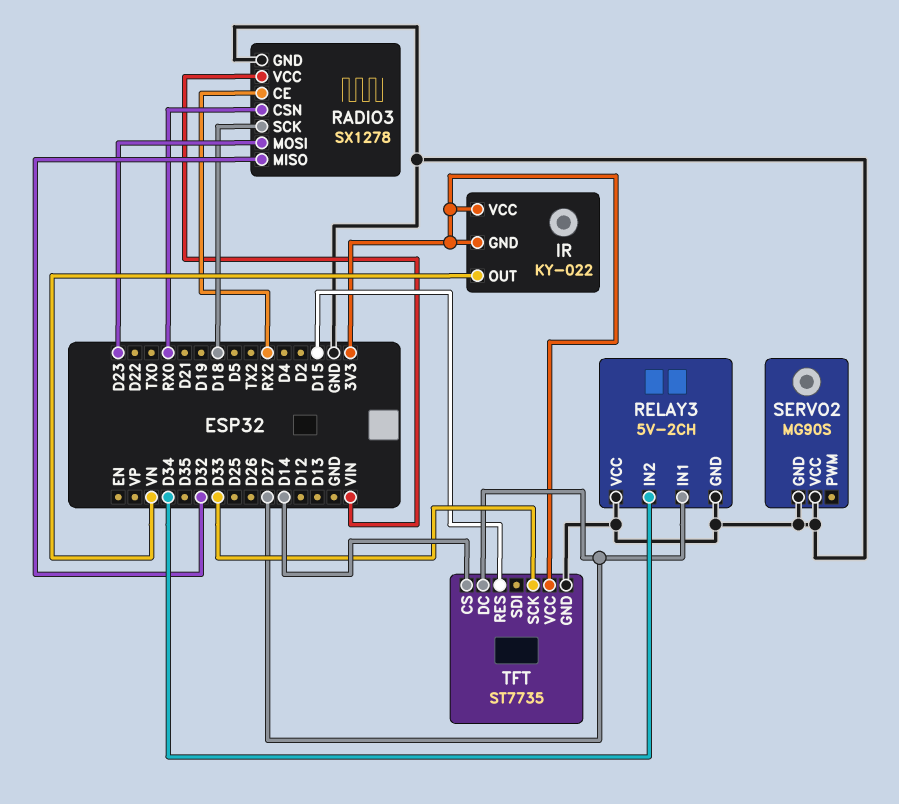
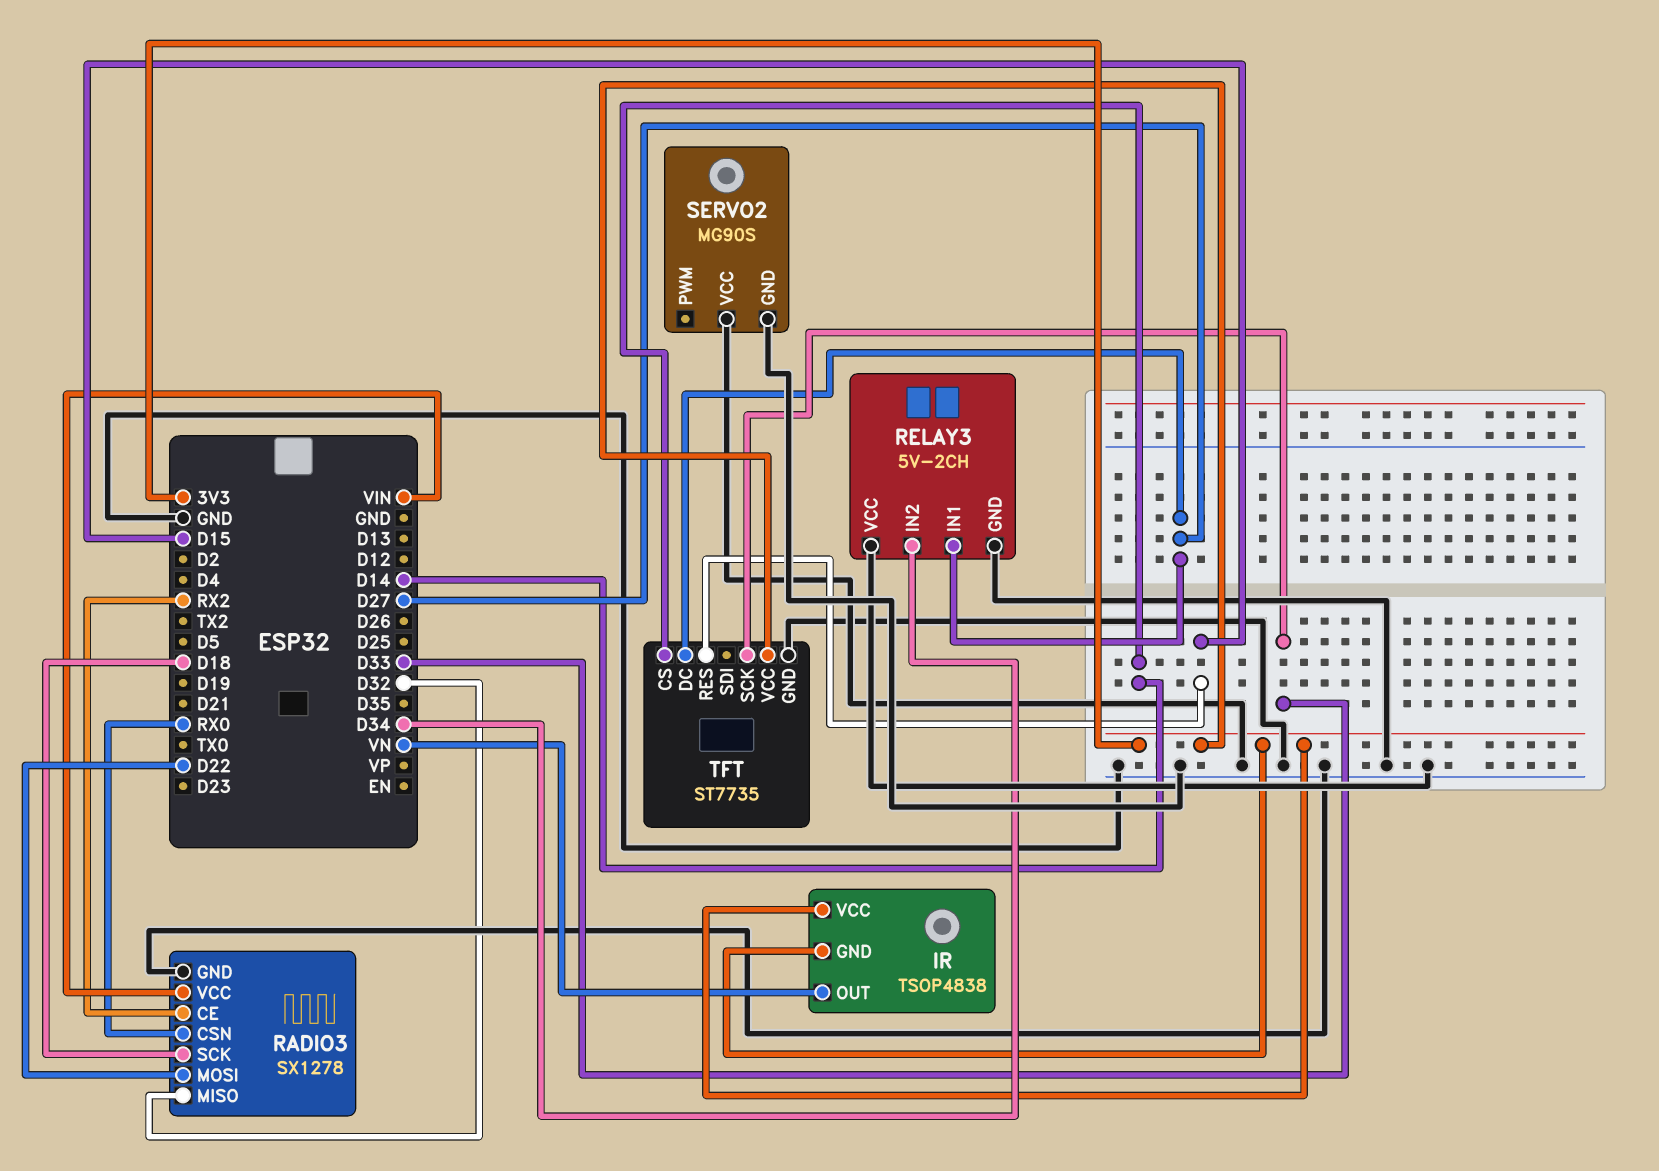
IR: KY-022 -> TSOP4838
RADIO3 pin MOSI: D23 -> D22

